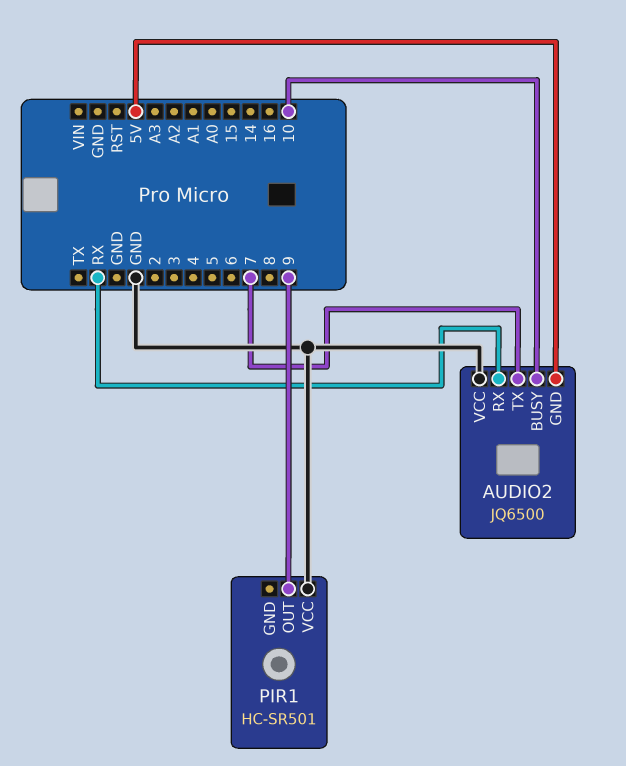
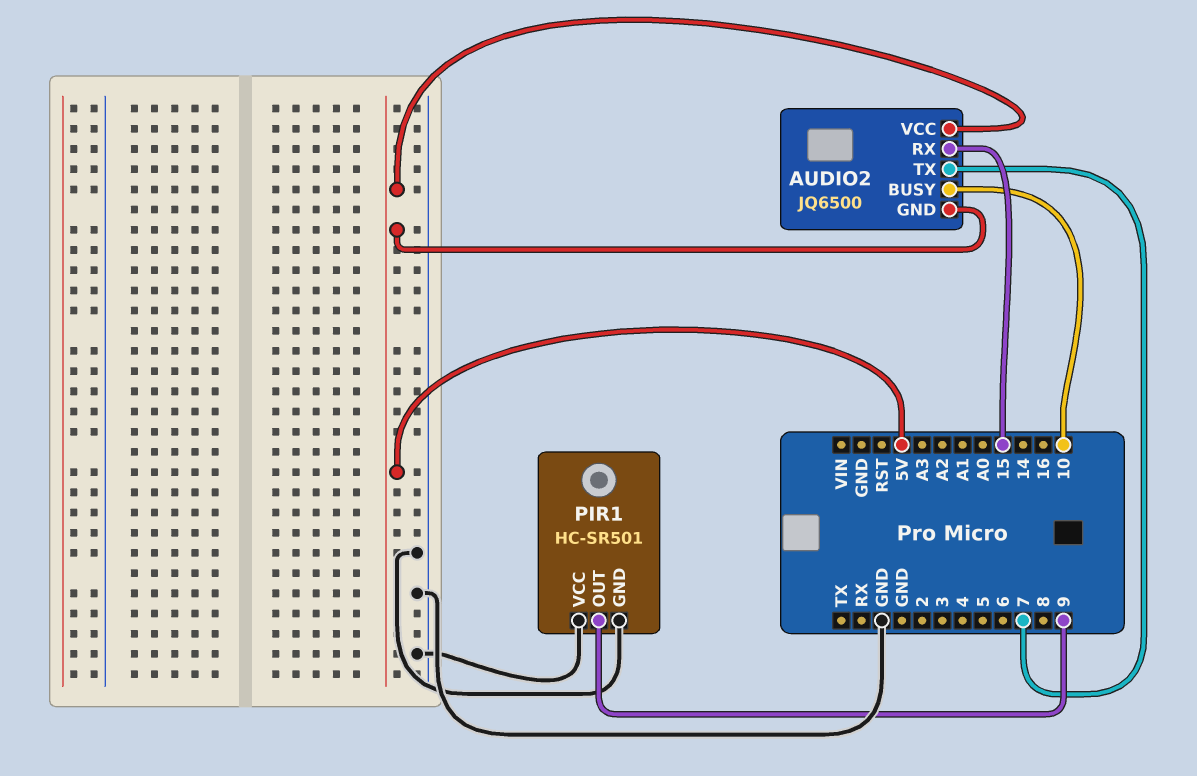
AUDIO2 pin RX: RX -> 15
AUDIO2 pin VCC: GND -> 5V
PIR1 pin GND: none -> GND

